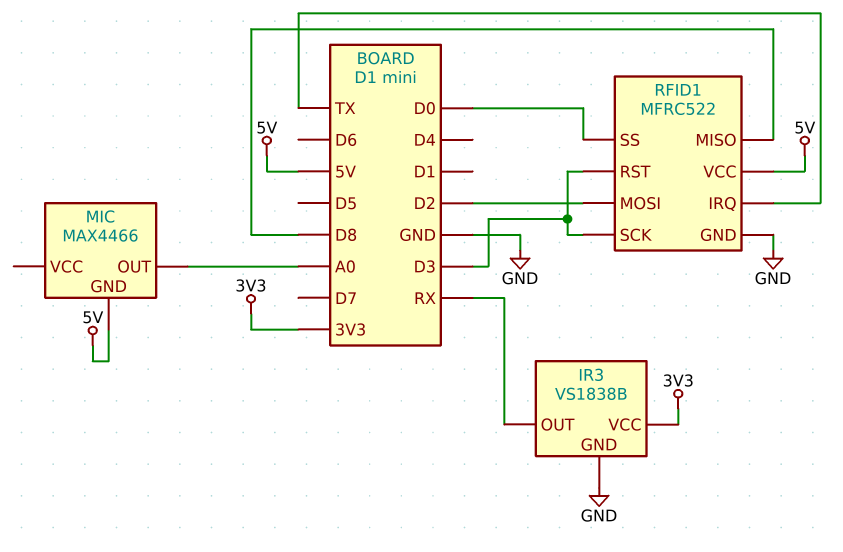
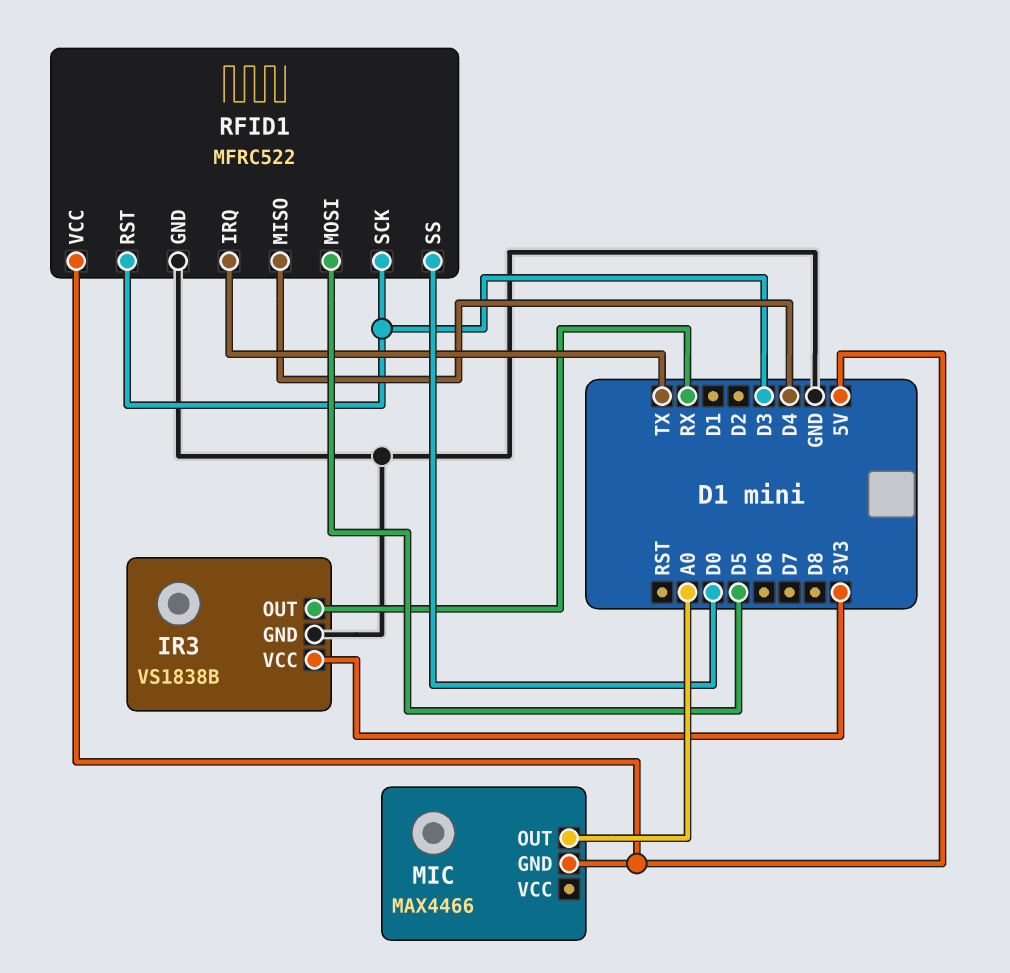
RFID1 pin MISO: D8 -> D4
RFID1 pin MOSI: D2 -> D5

